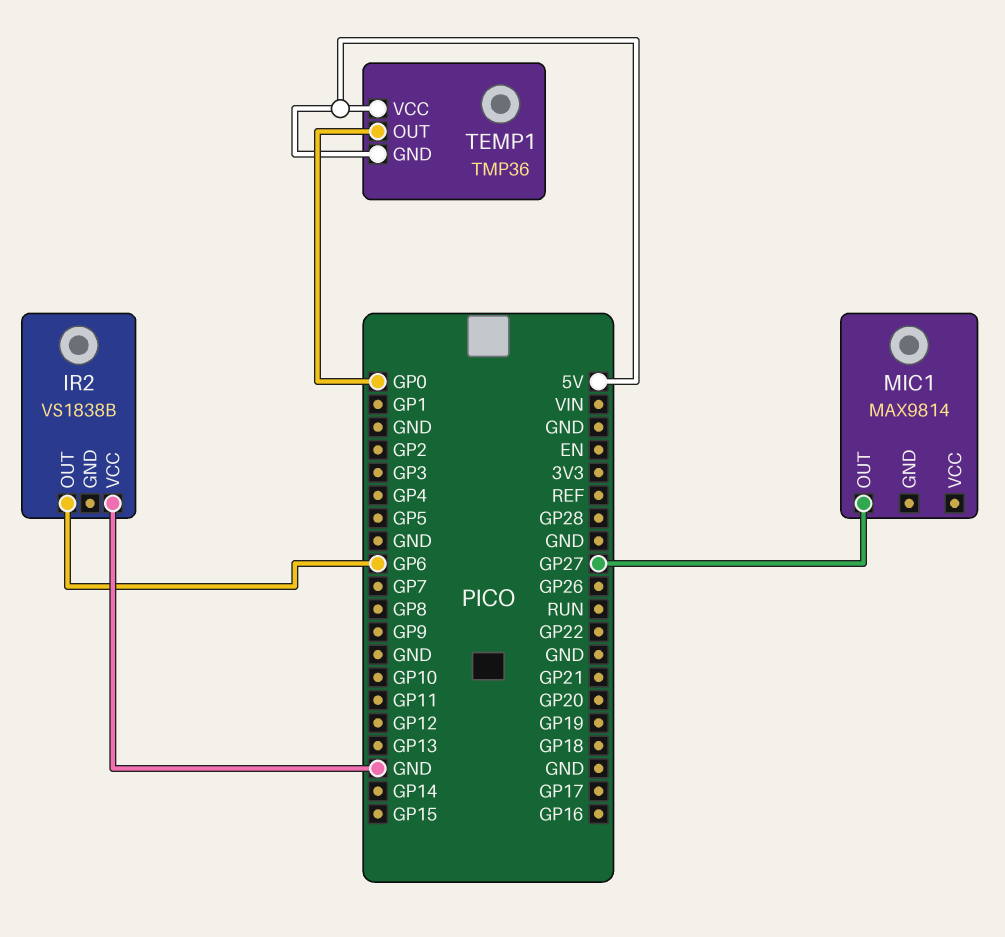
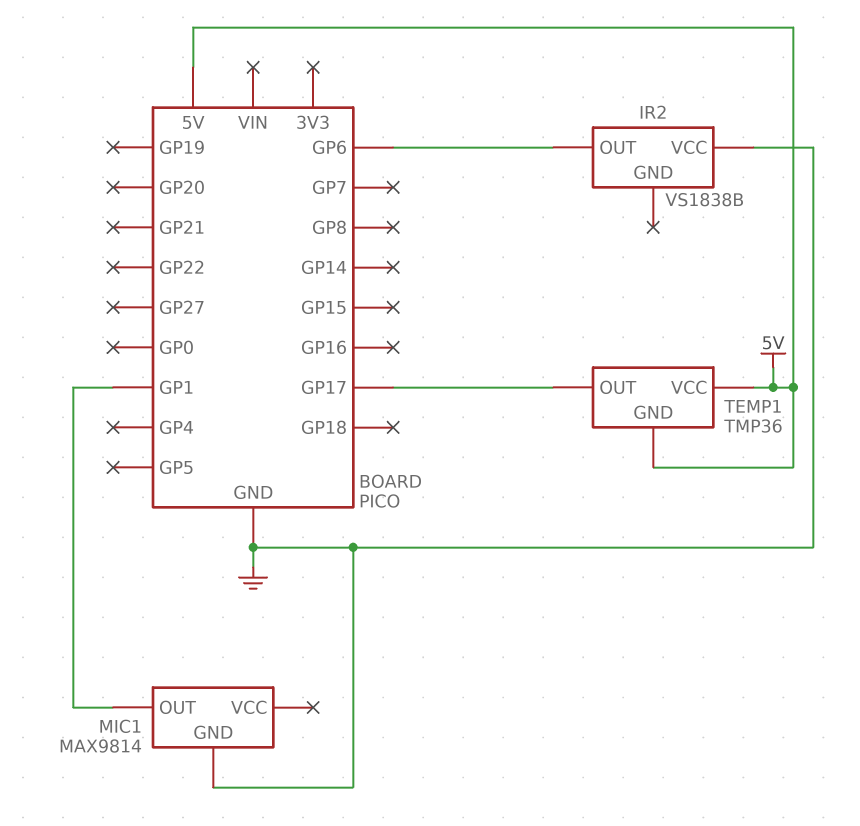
MIC1 pin GND: none -> GND
MIC1 pin OUT: GP27 -> GP1
TEMP1 pin OUT: GP0 -> GP17

